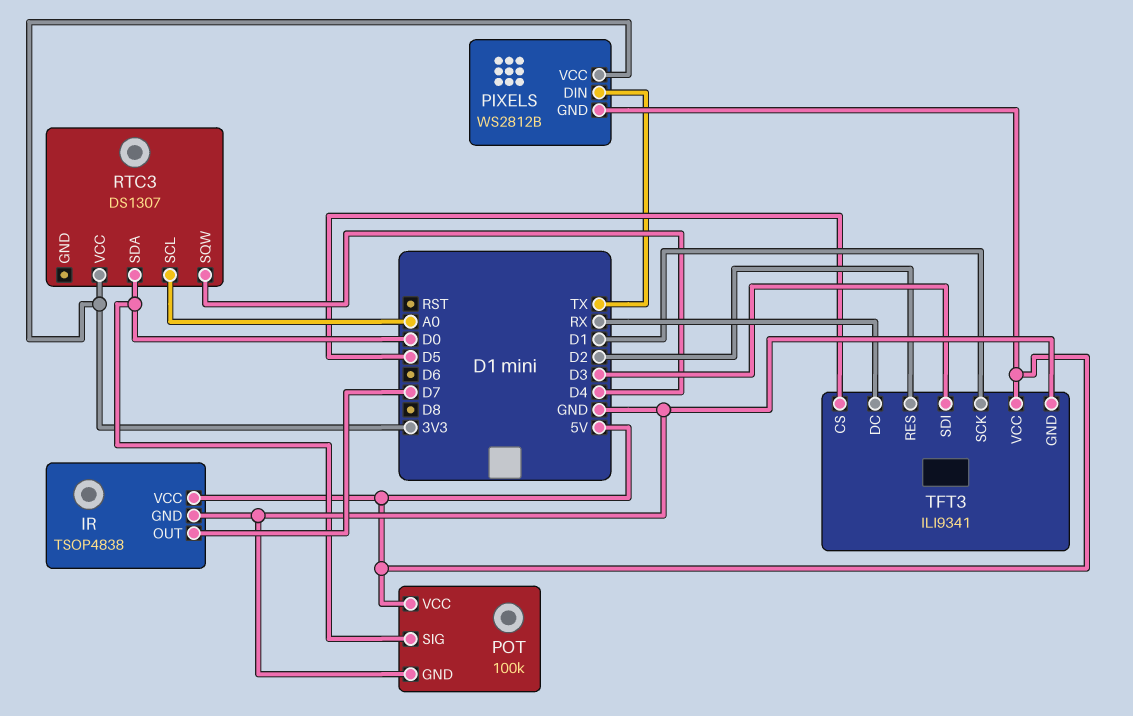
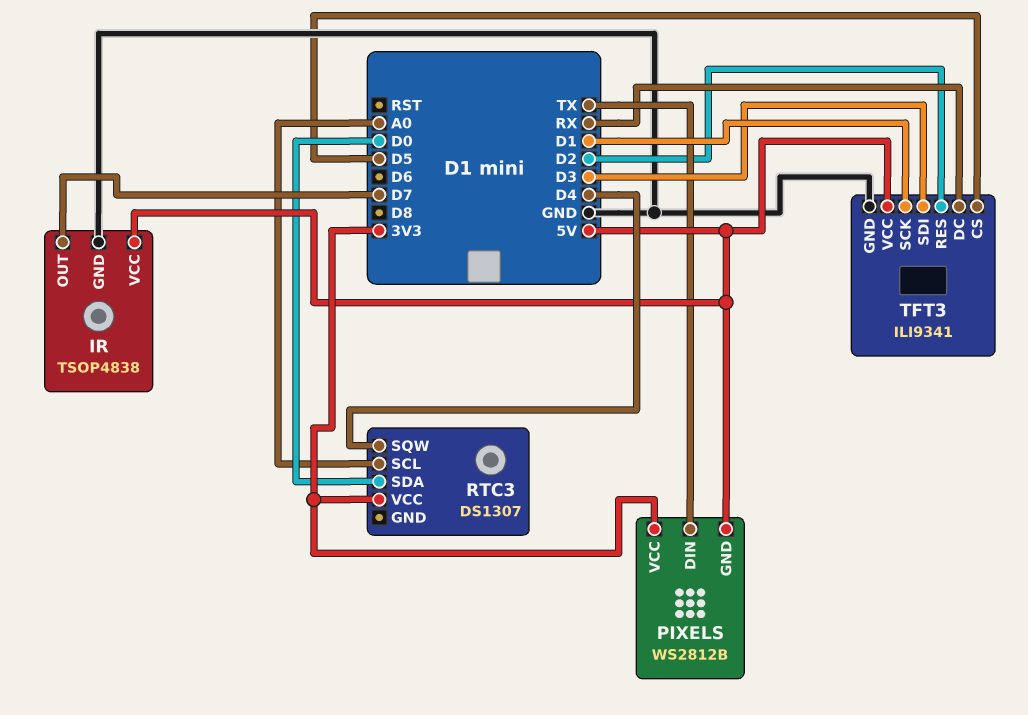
POT: 100k -> none
POT pin GND: GND -> none
POT pin SIG: D0 -> none
POT pin VCC: 5V -> none

